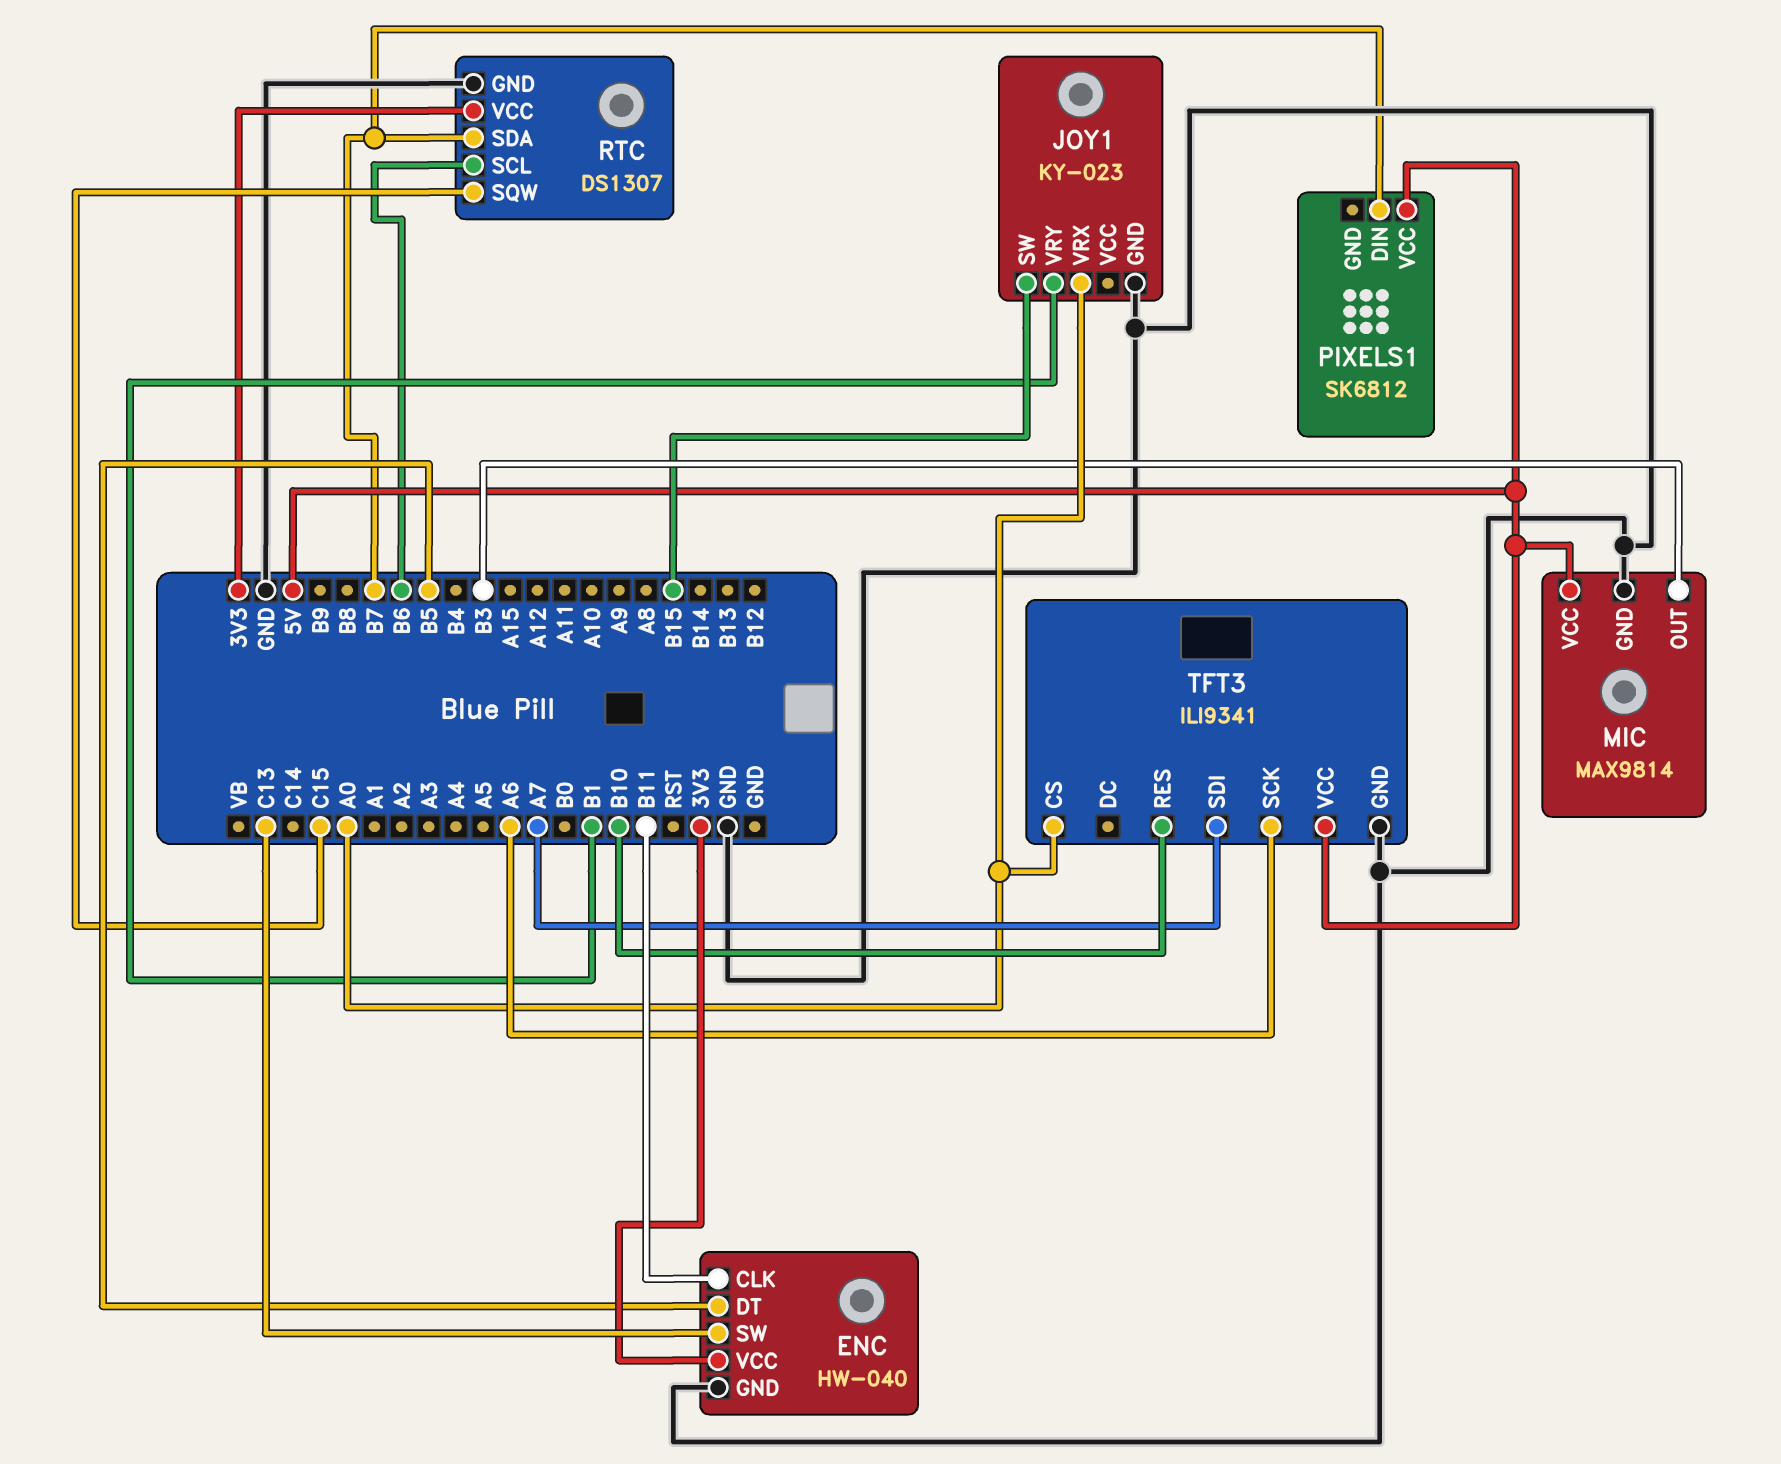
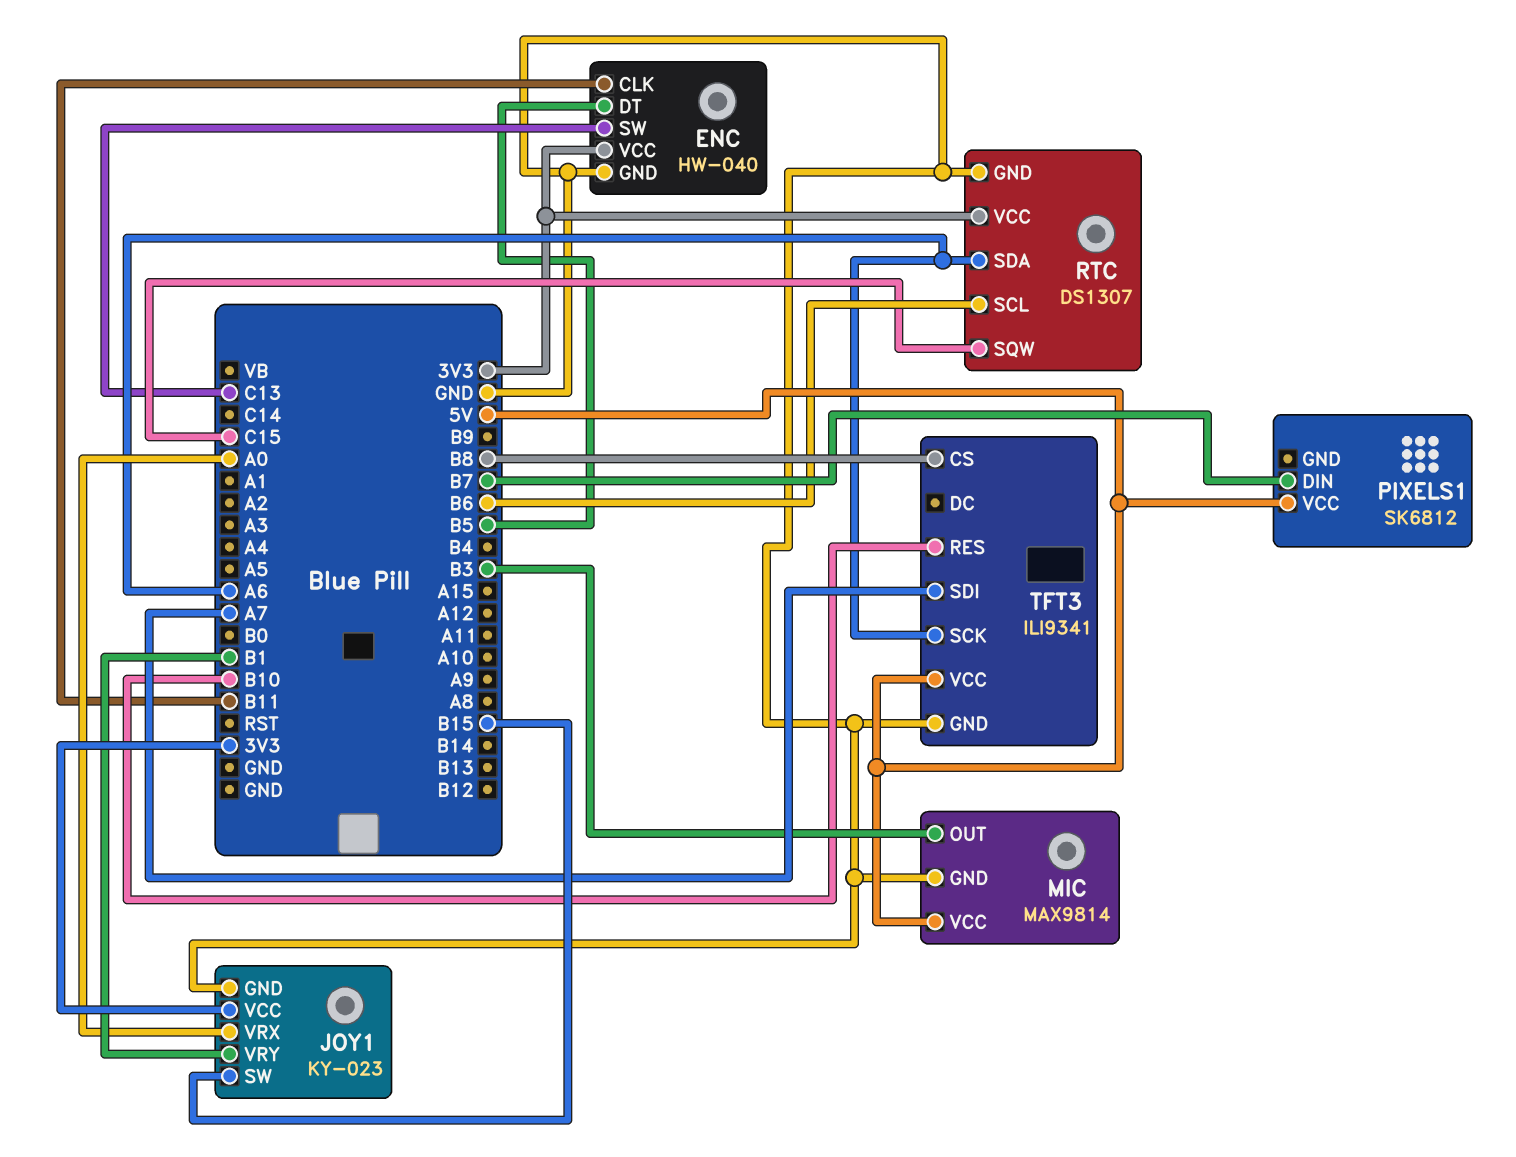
JOY1 pin VCC: none -> 3V3
RTC pin SDA: B7 -> A6
TFT3 pin CS: A0 -> B8

